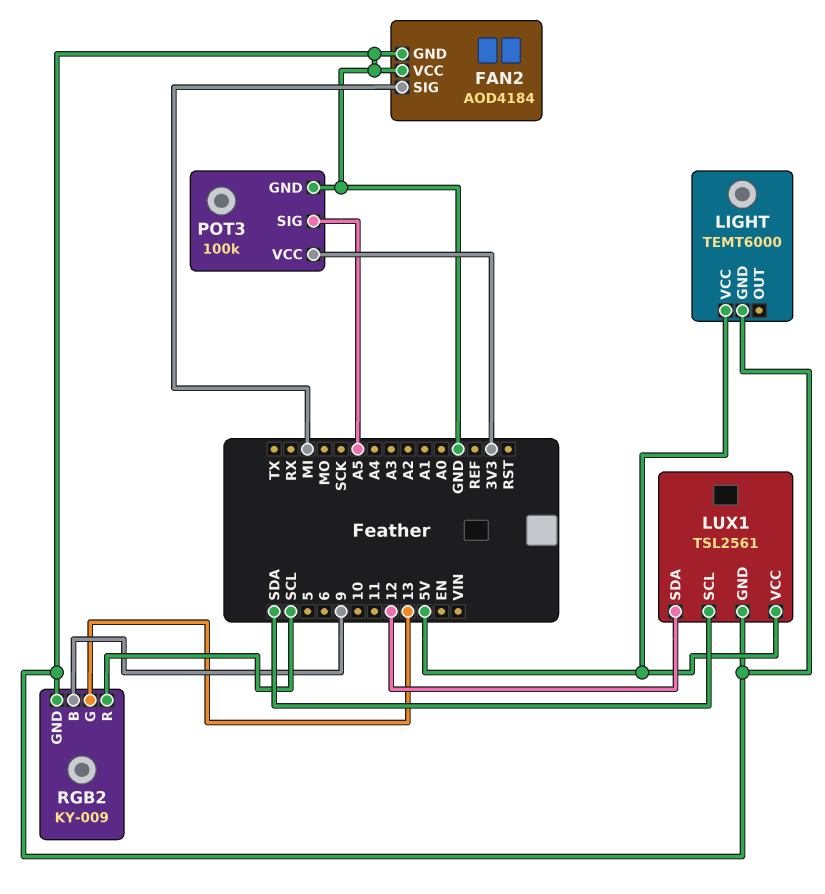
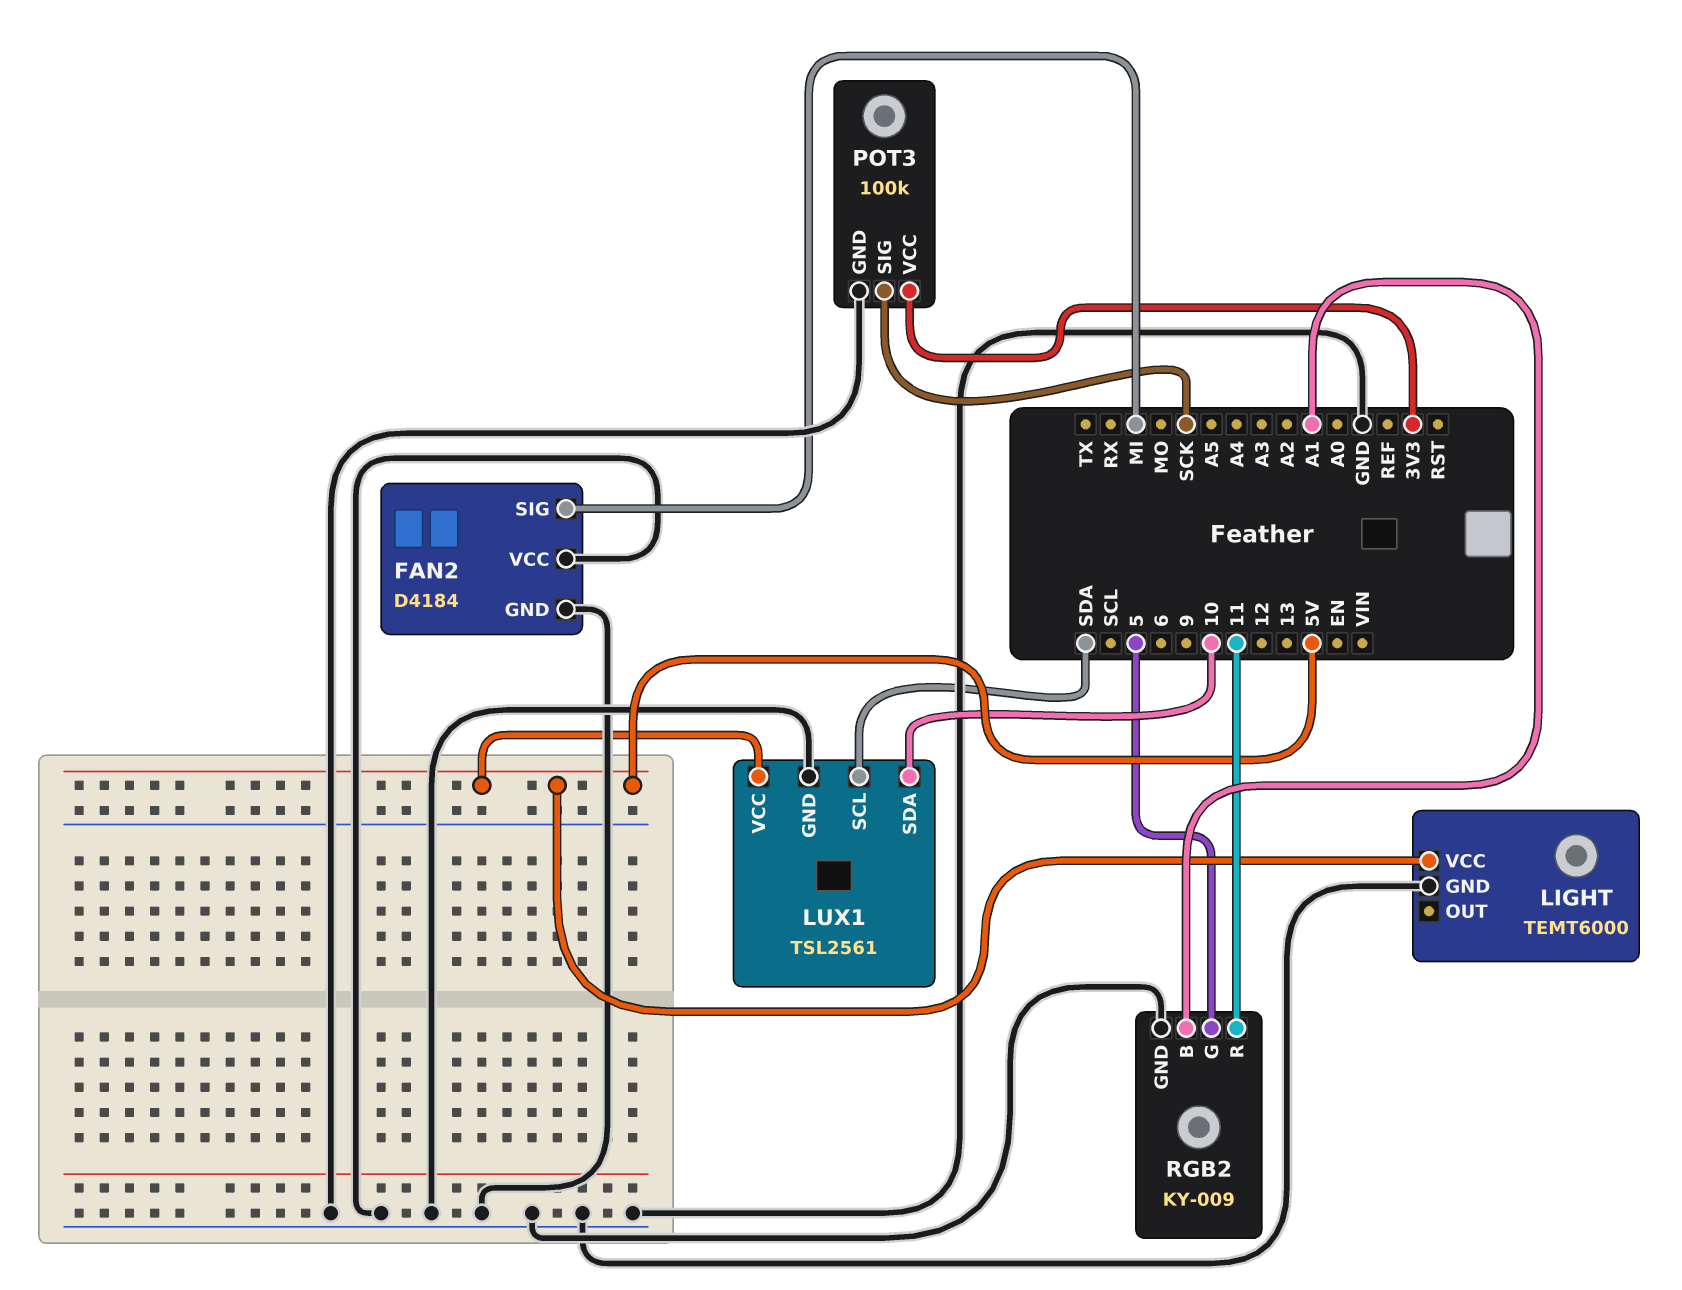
FAN2: AOD4184 -> D4184
LUX1 pin SDA: 12 -> 10
POT3 pin SIG: A5 -> SCK
RGB2 pin B: 9 -> A1
RGB2 pin G: 13 -> 5
RGB2 pin R: SCL -> 11

